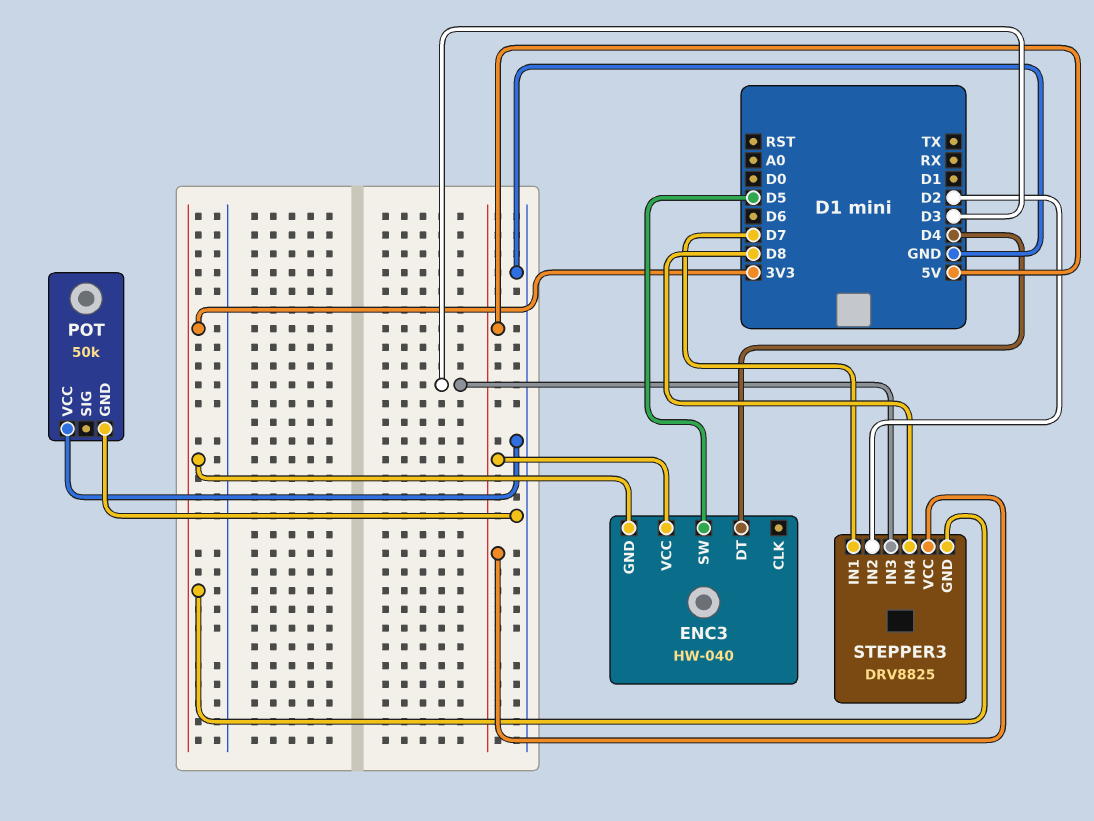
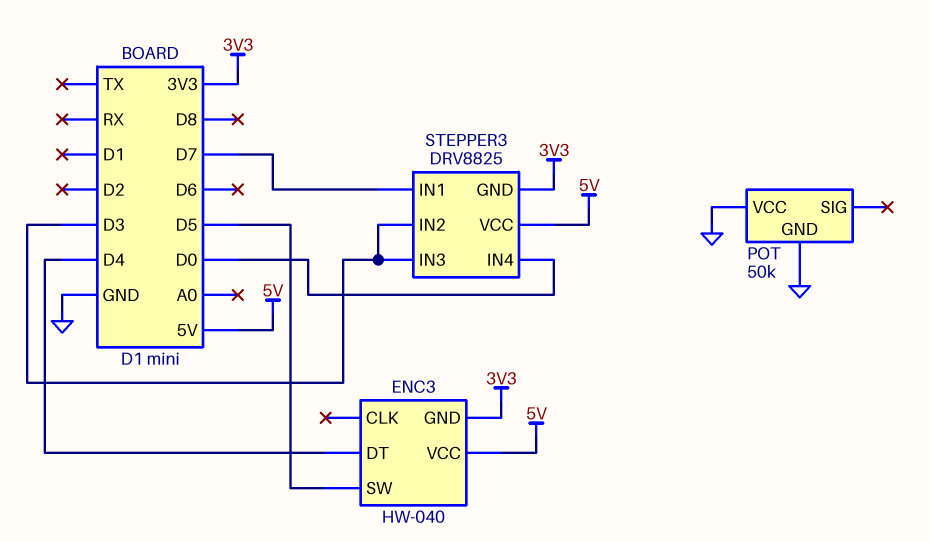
STEPPER3 pin IN2: D2 -> D3
STEPPER3 pin IN4: D8 -> D0

